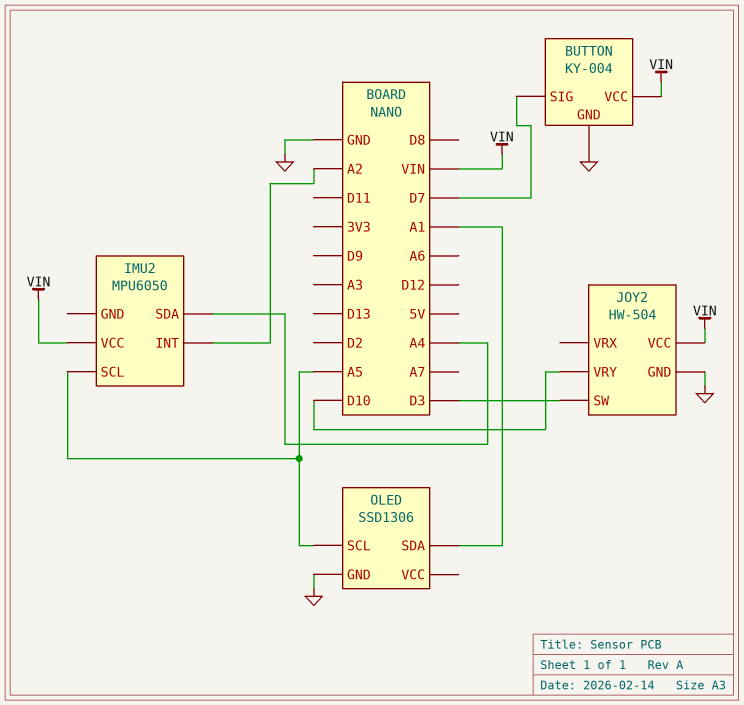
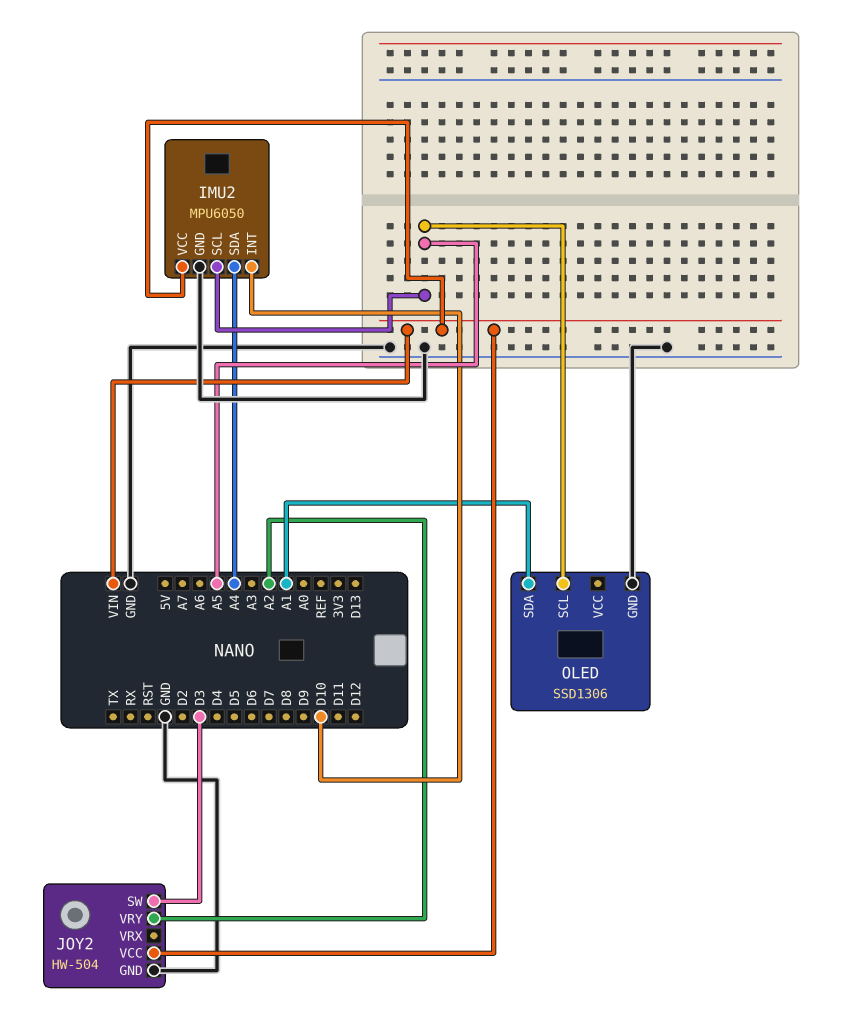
BUTTON: KY-004 -> none
BUTTON pin GND: GND -> none
BUTTON pin SIG: D7 -> none
BUTTON pin VCC: VIN -> none
IMU2 pin GND: none -> GND
IMU2 pin INT: A2 -> D10
JOY2 pin VRY: D10 -> A2

